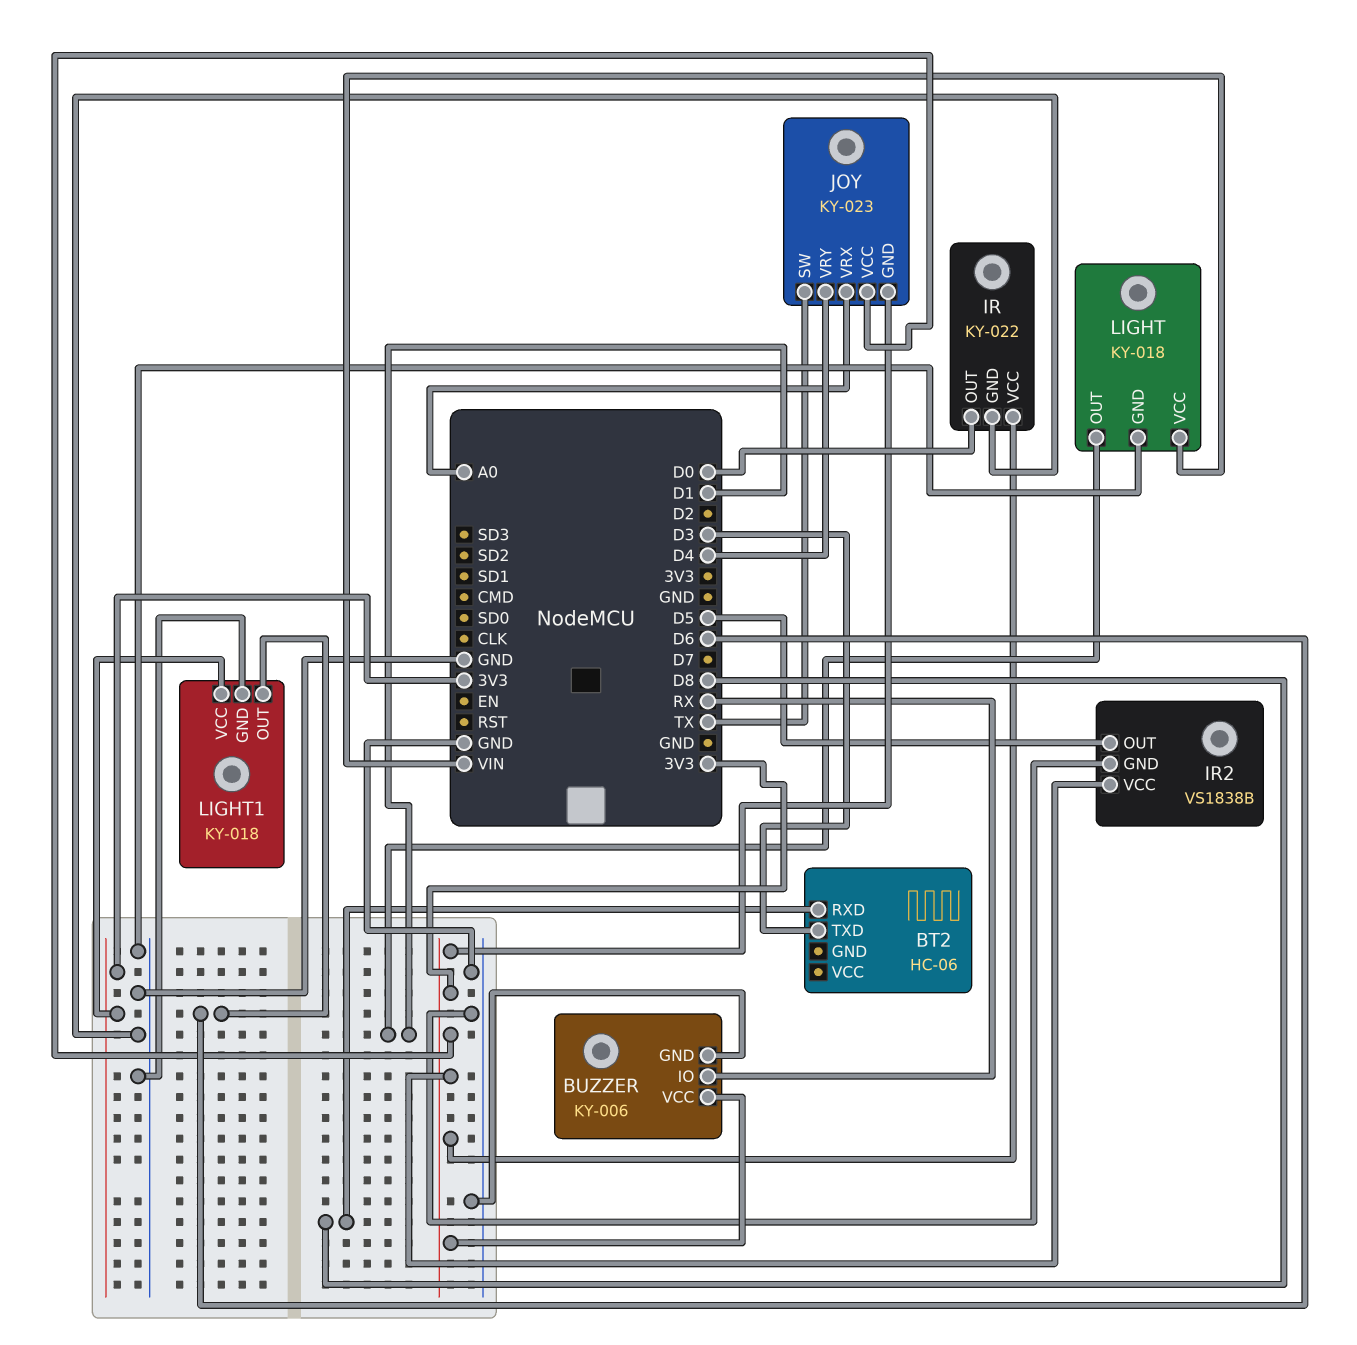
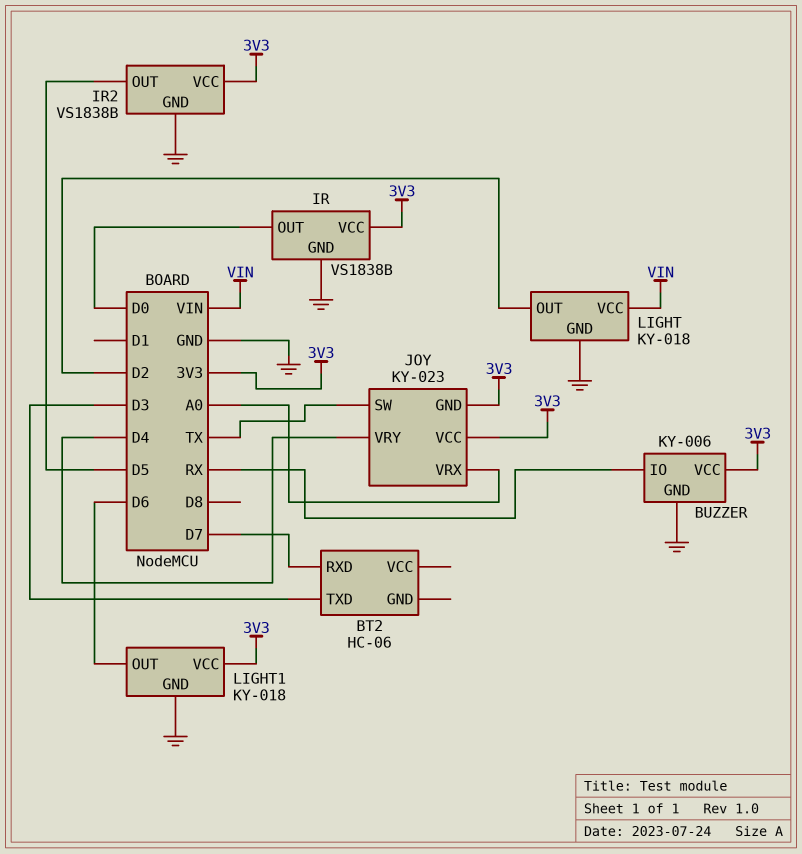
BT2 pin RXD: D8 -> D7
IR: KY-022 -> VS1838B
LIGHT pin OUT: D1 -> D2

